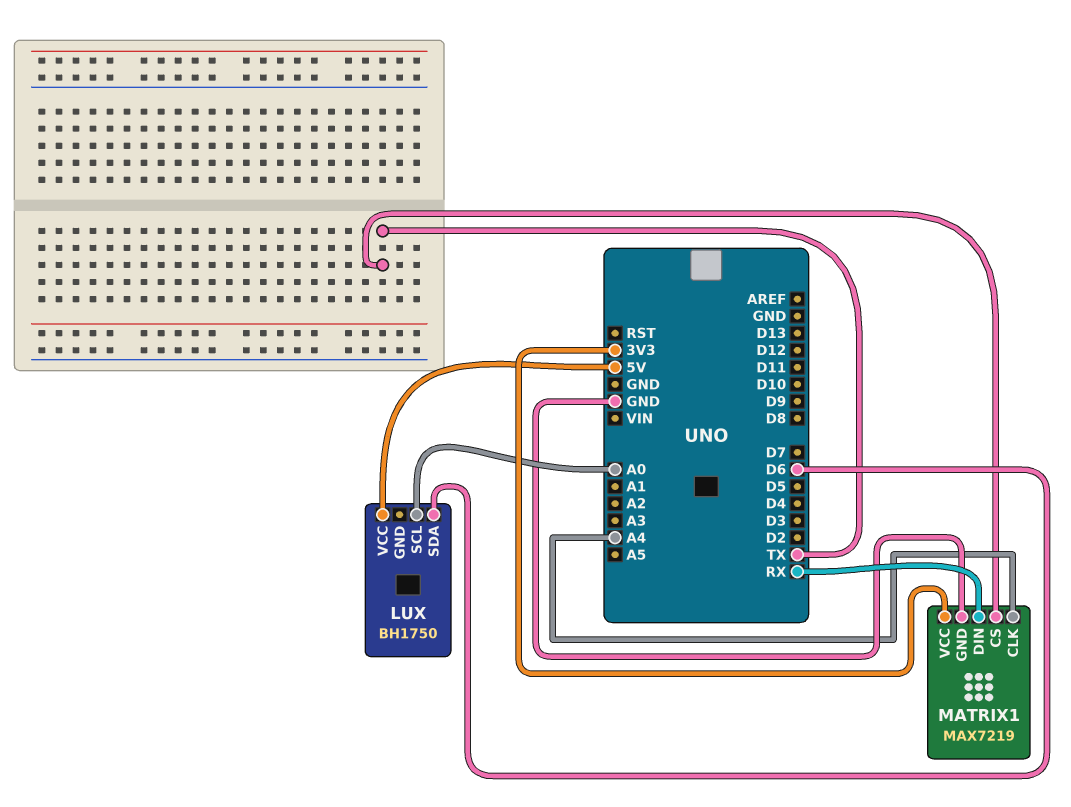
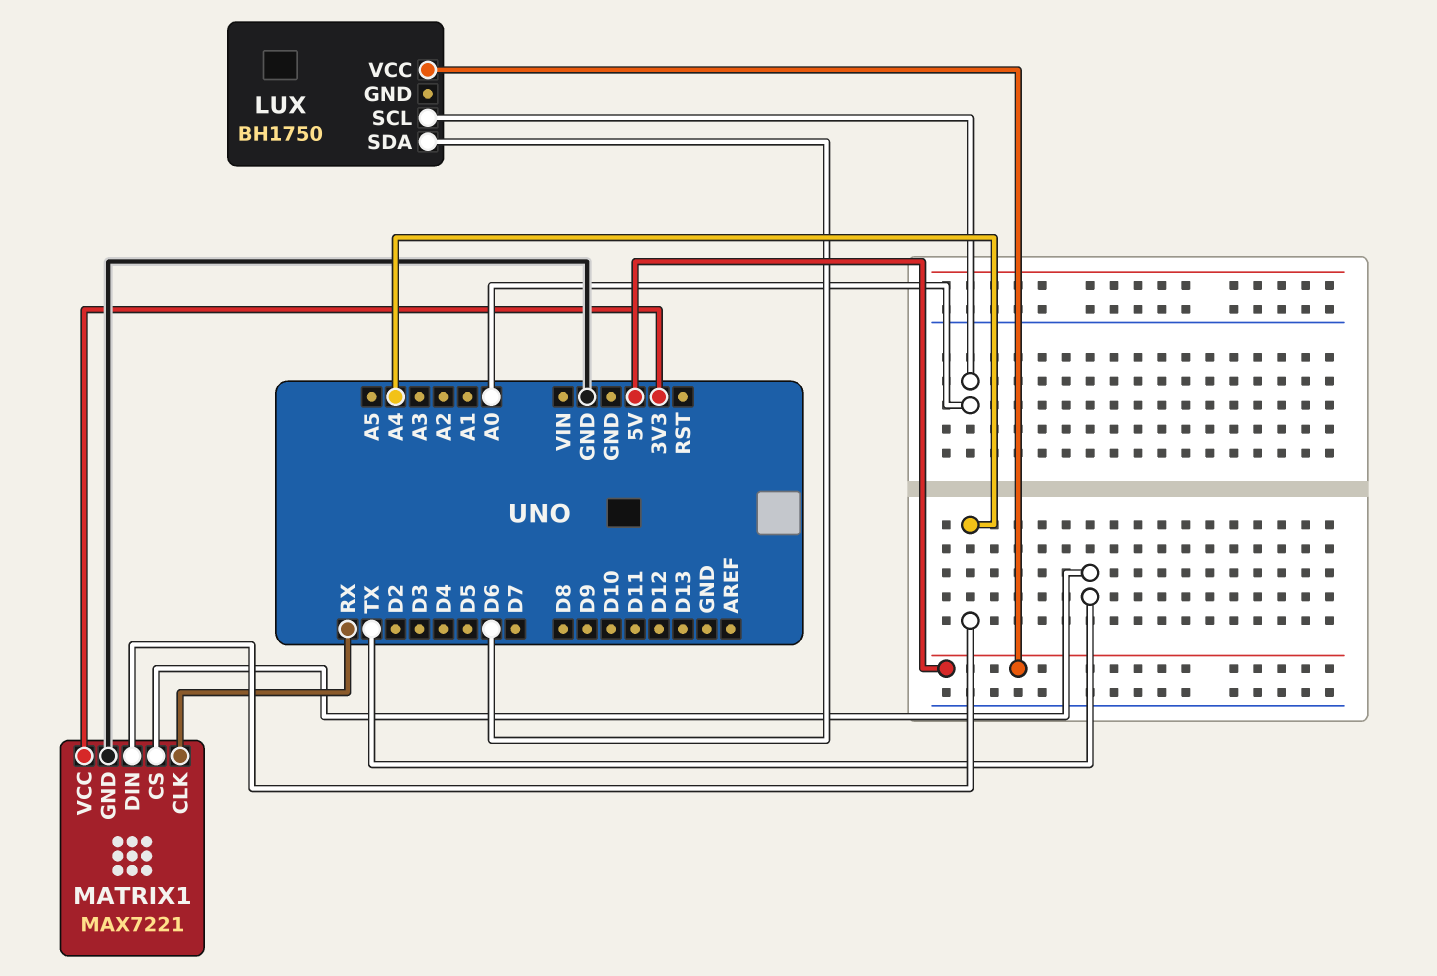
MATRIX1: MAX7219 -> MAX7221
MATRIX1 pin CLK: A4 -> RX
MATRIX1 pin DIN: RX -> A4

